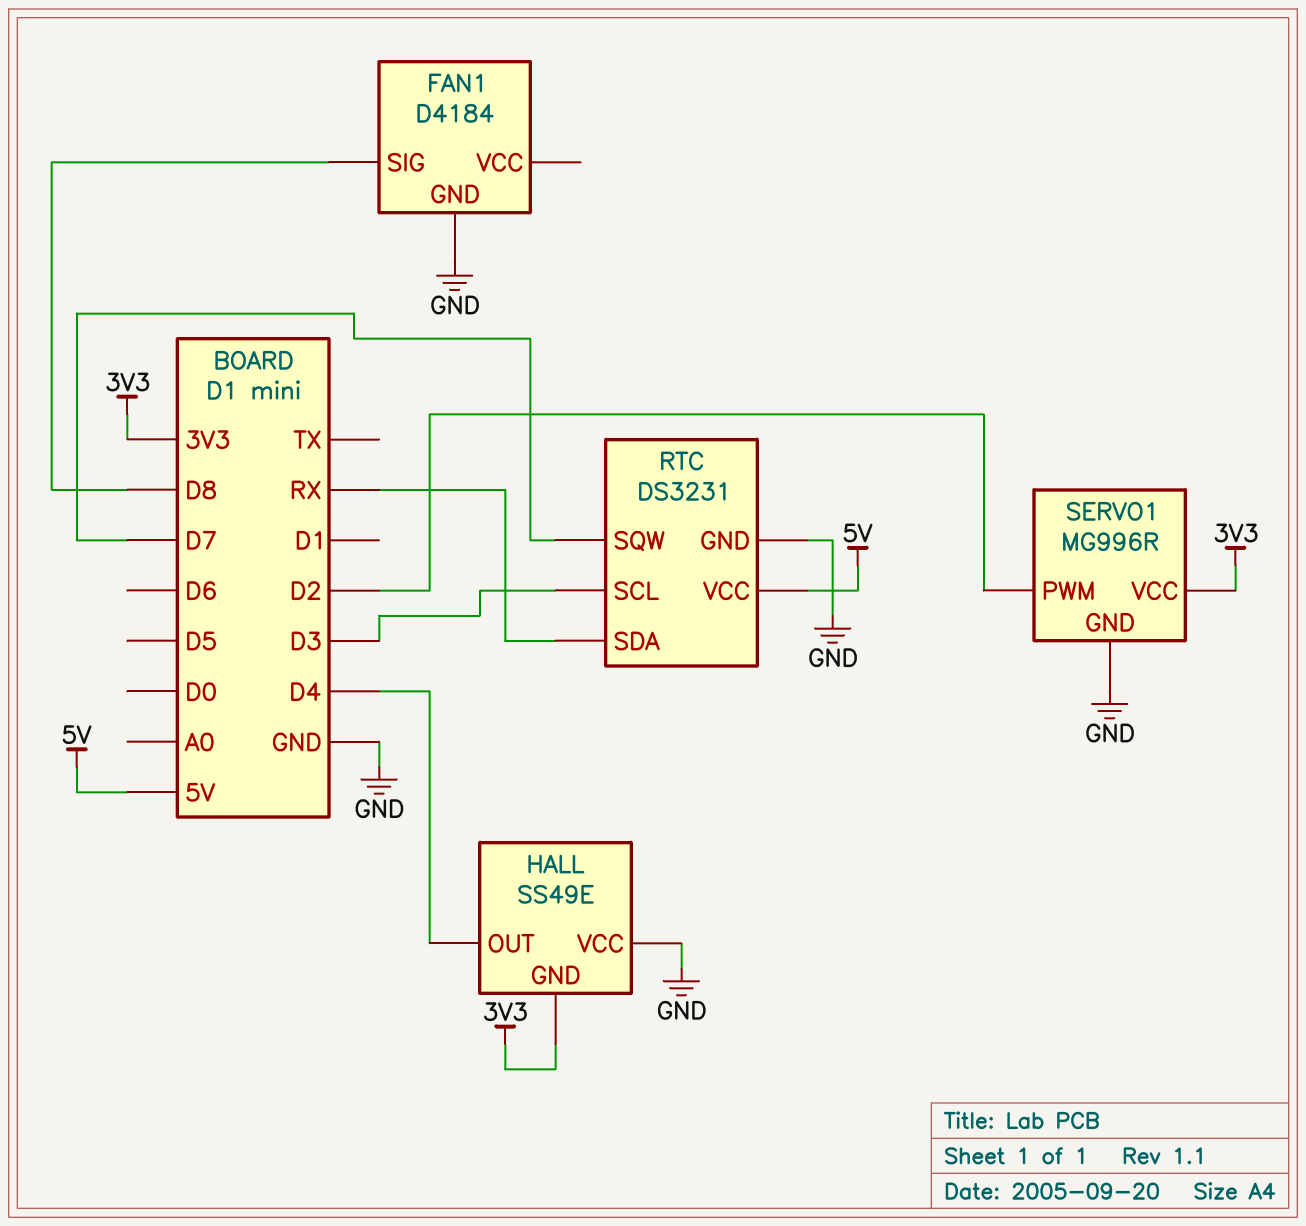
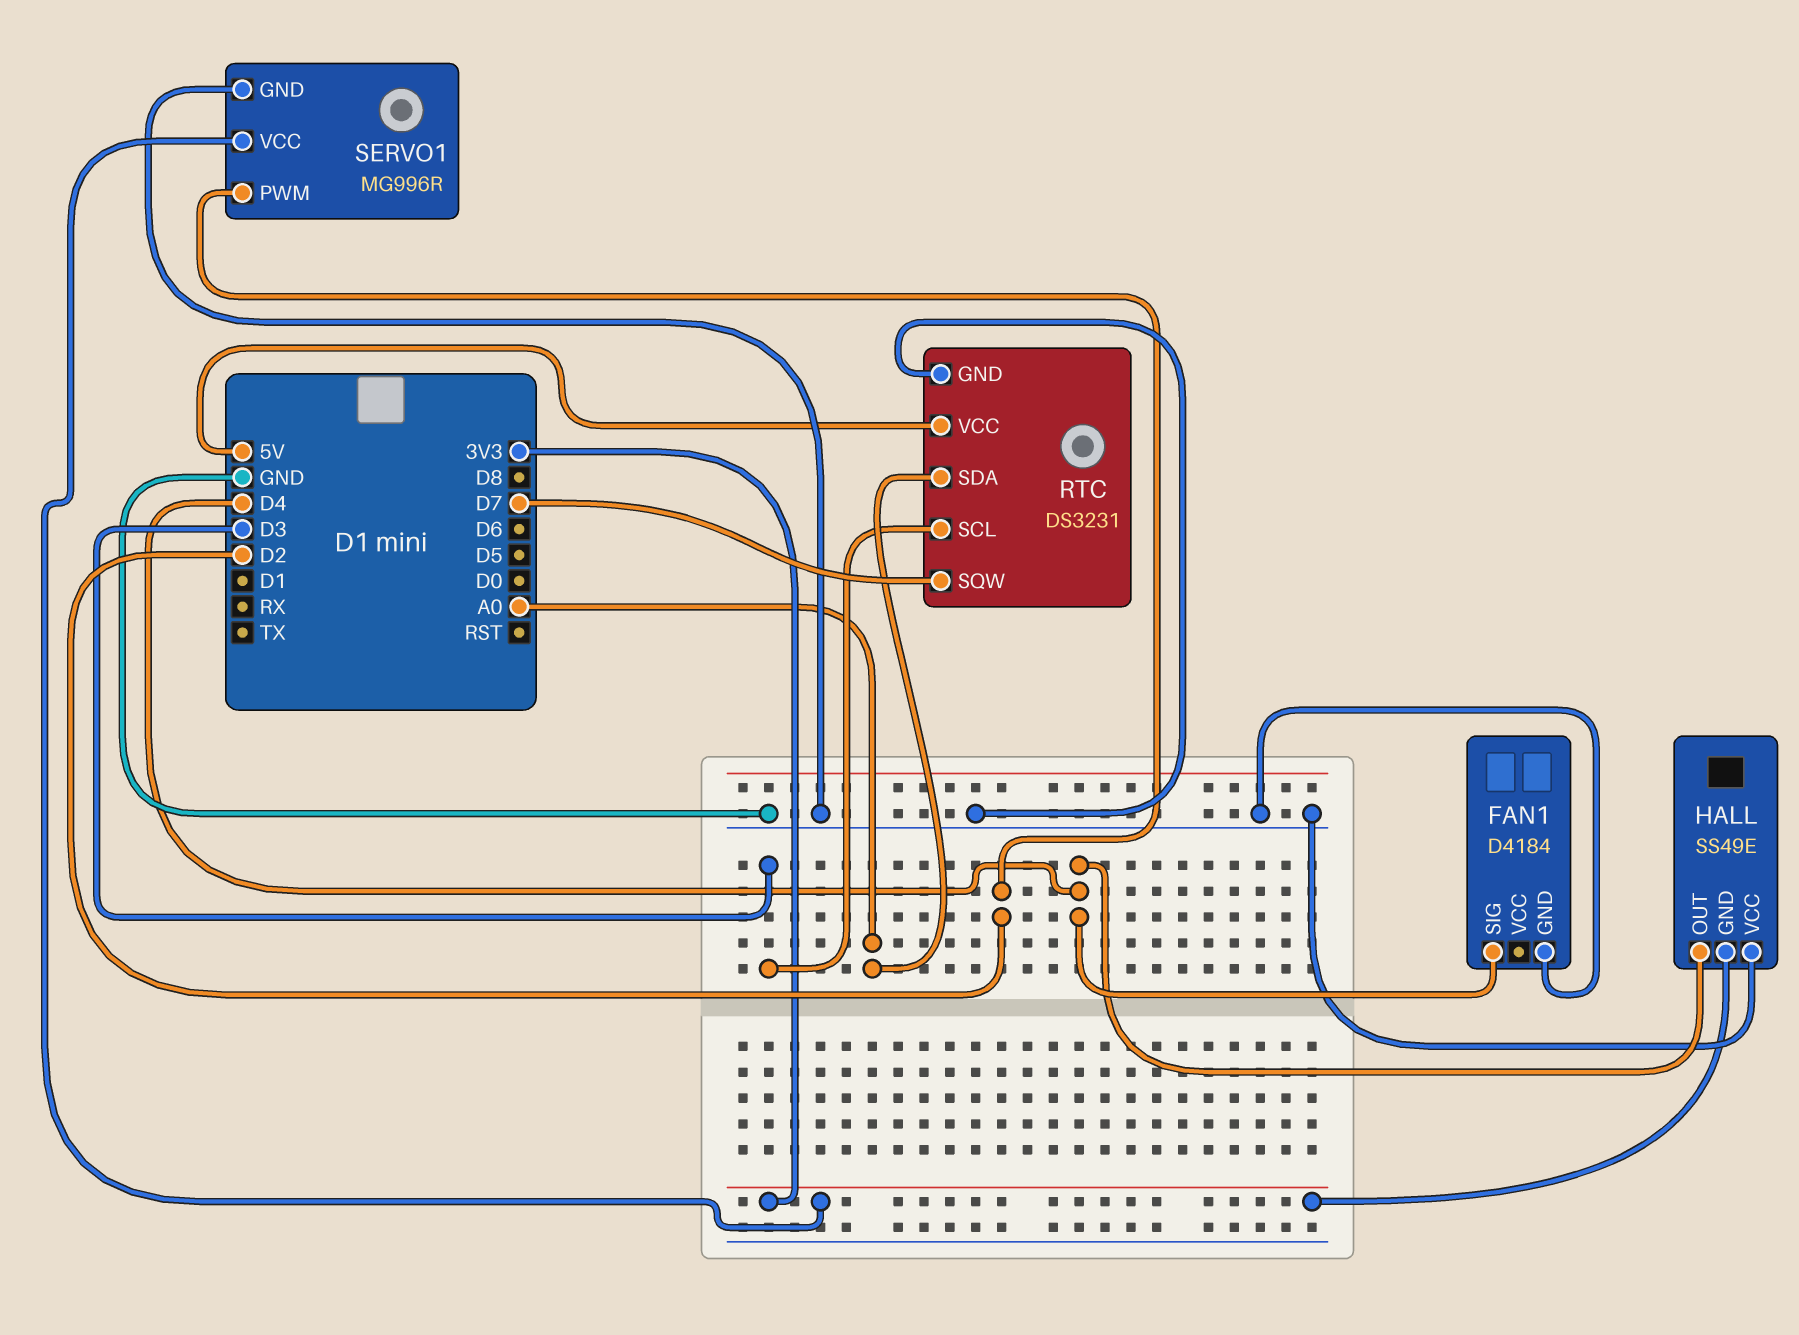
FAN1 pin SIG: D8 -> D4
RTC pin SDA: RX -> A0

